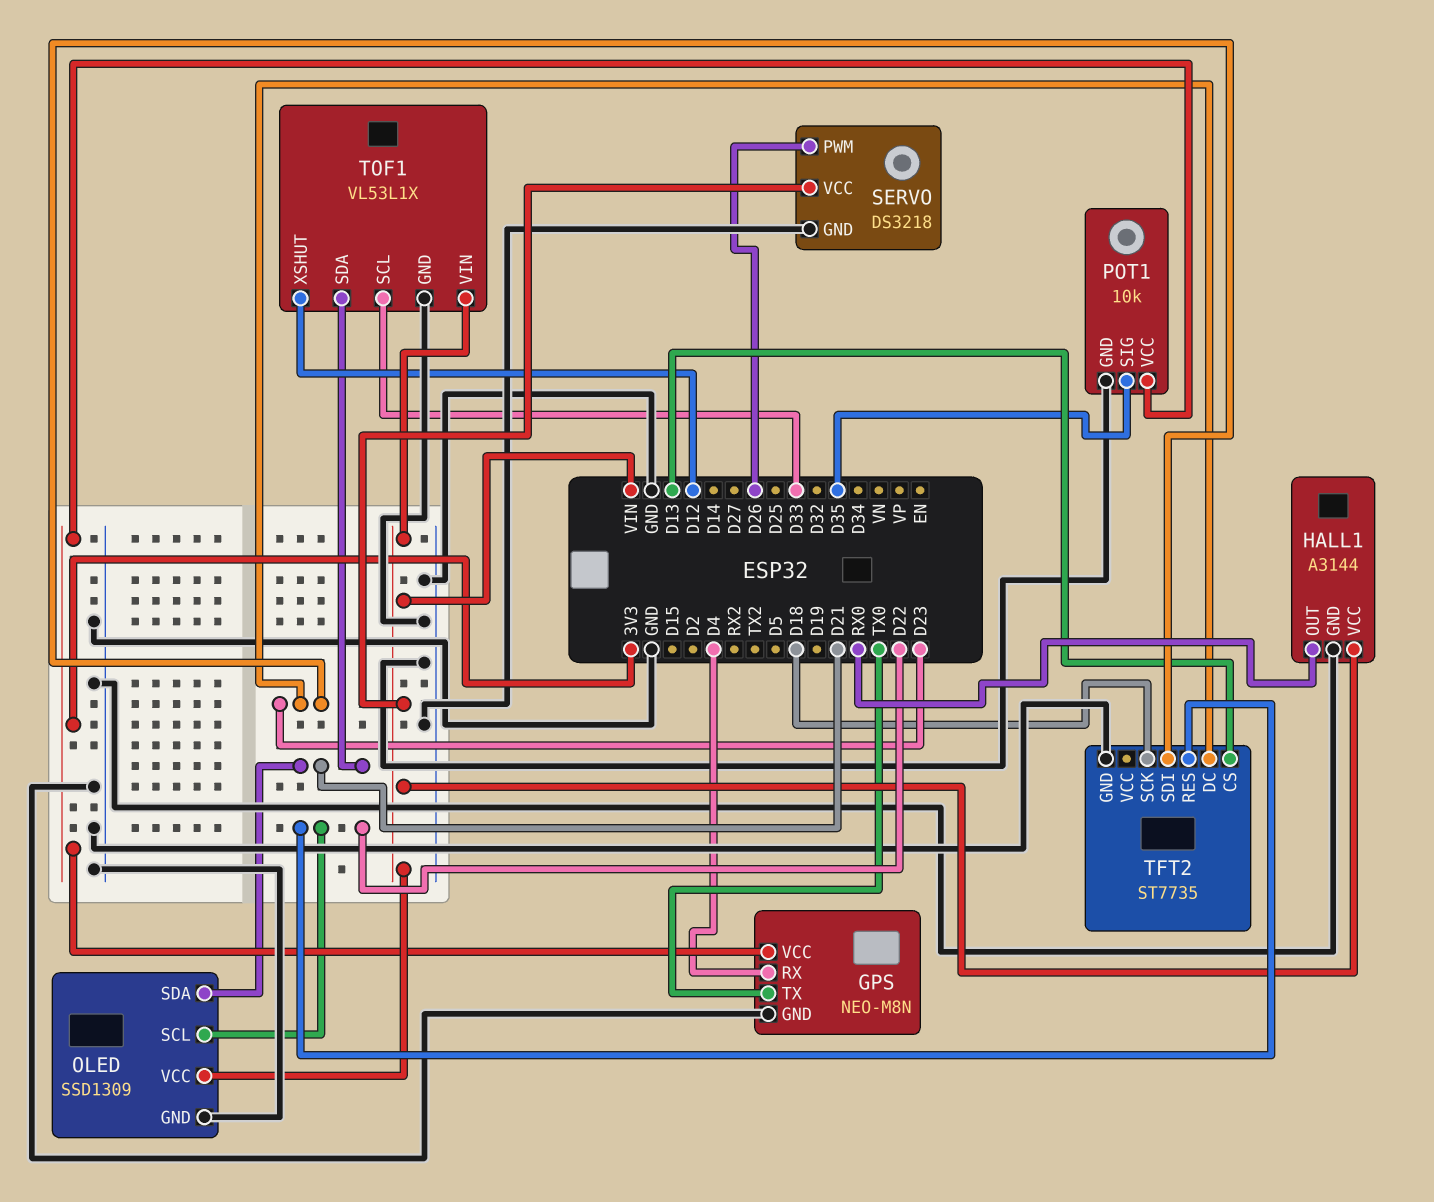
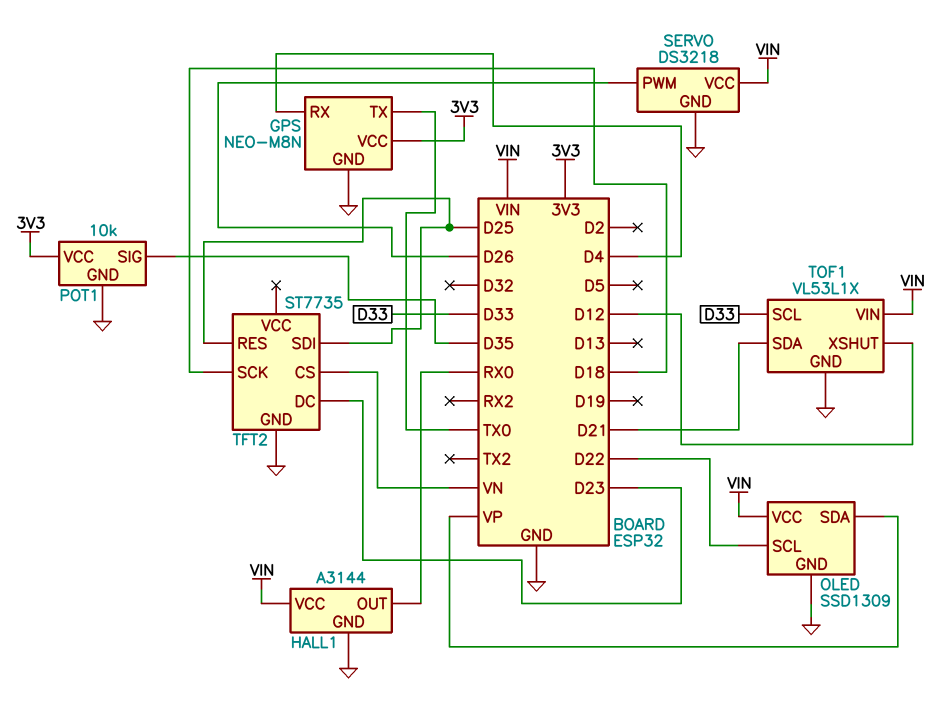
OLED pin SDA: D21 -> VP
TFT2 pin CS: D13 -> VN
TFT2 pin RES: D22 -> D25
TFT2 pin SDI: D23 -> D25

